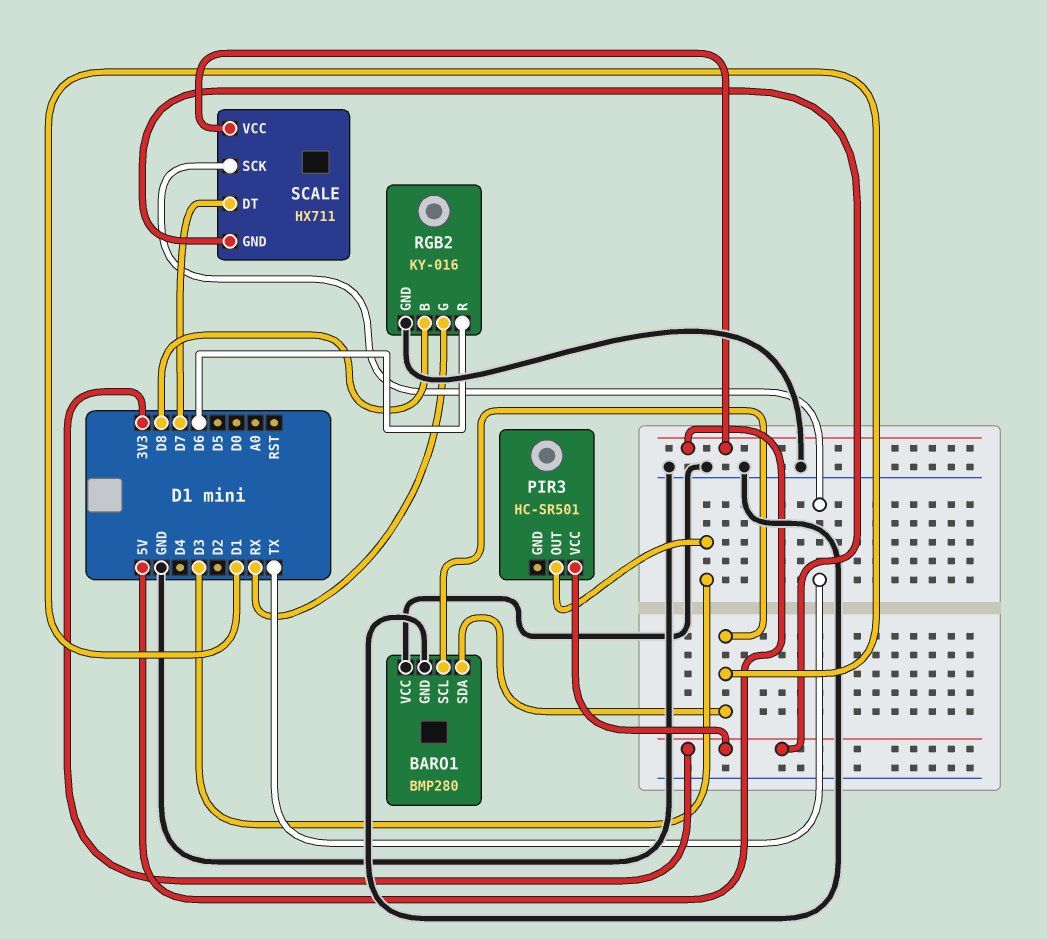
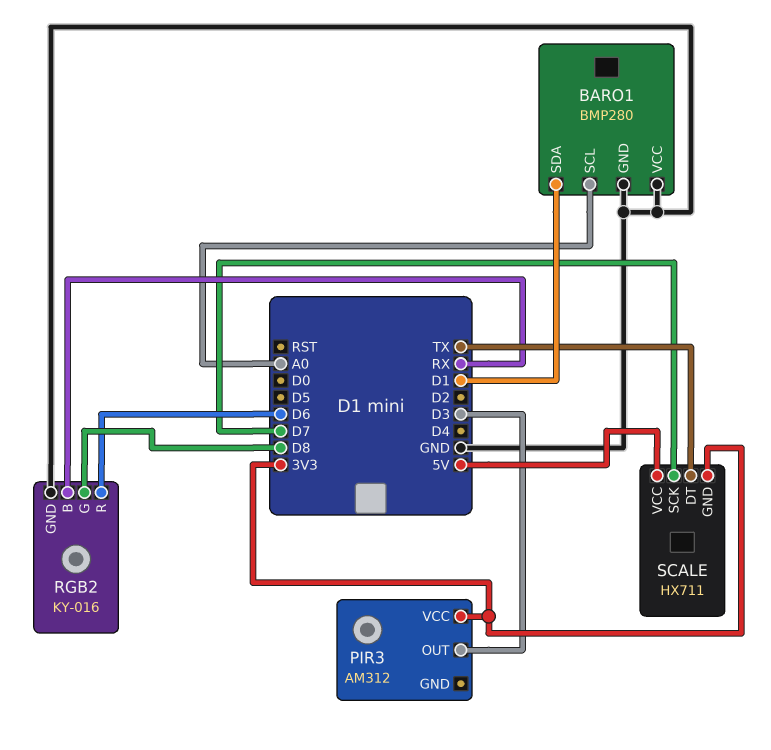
BARO1 pin SCL: D1 -> A0
PIR3: HC-SR501 -> AM312
RGB2 pin B: D8 -> RX
RGB2 pin G: RX -> D8
SCALE pin DT: D7 -> TX
SCALE pin SCK: TX -> D7

